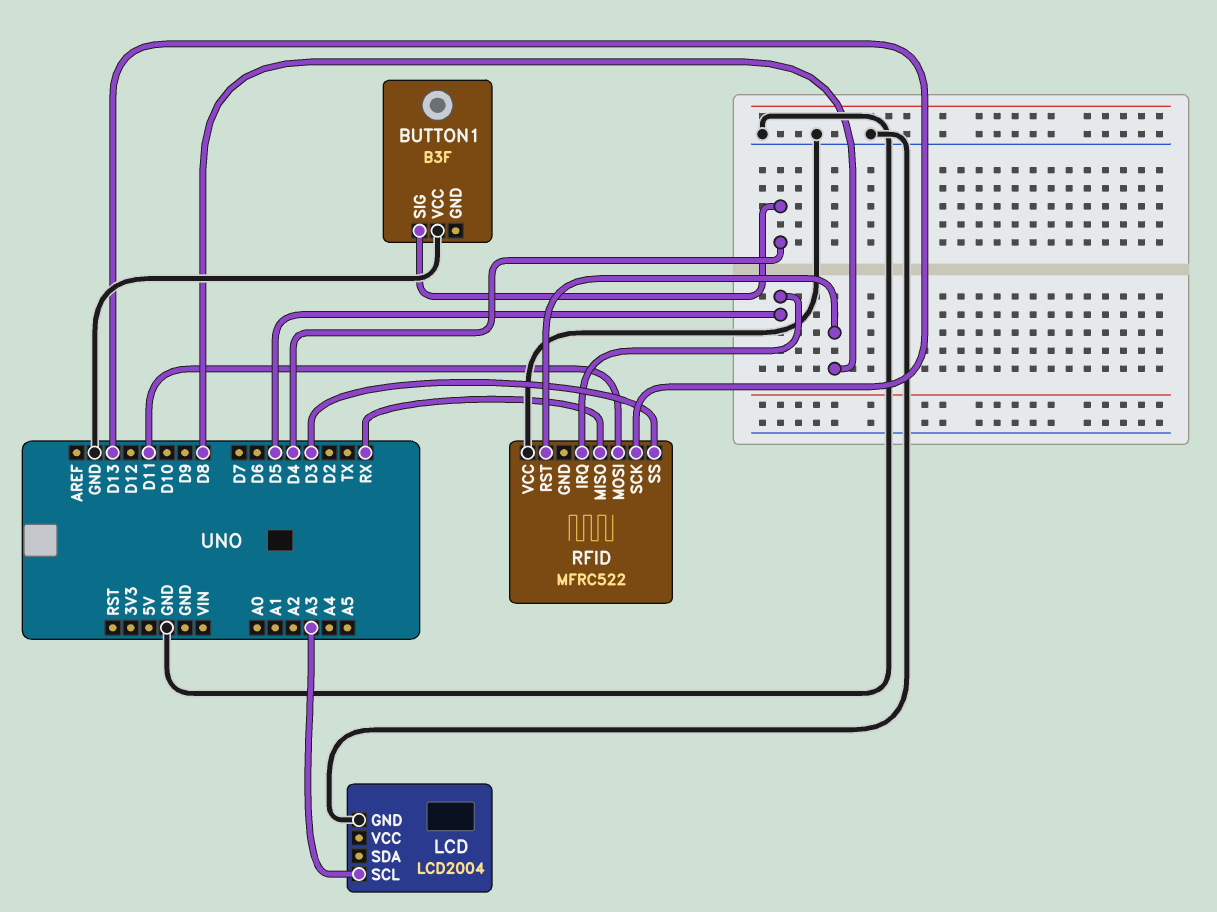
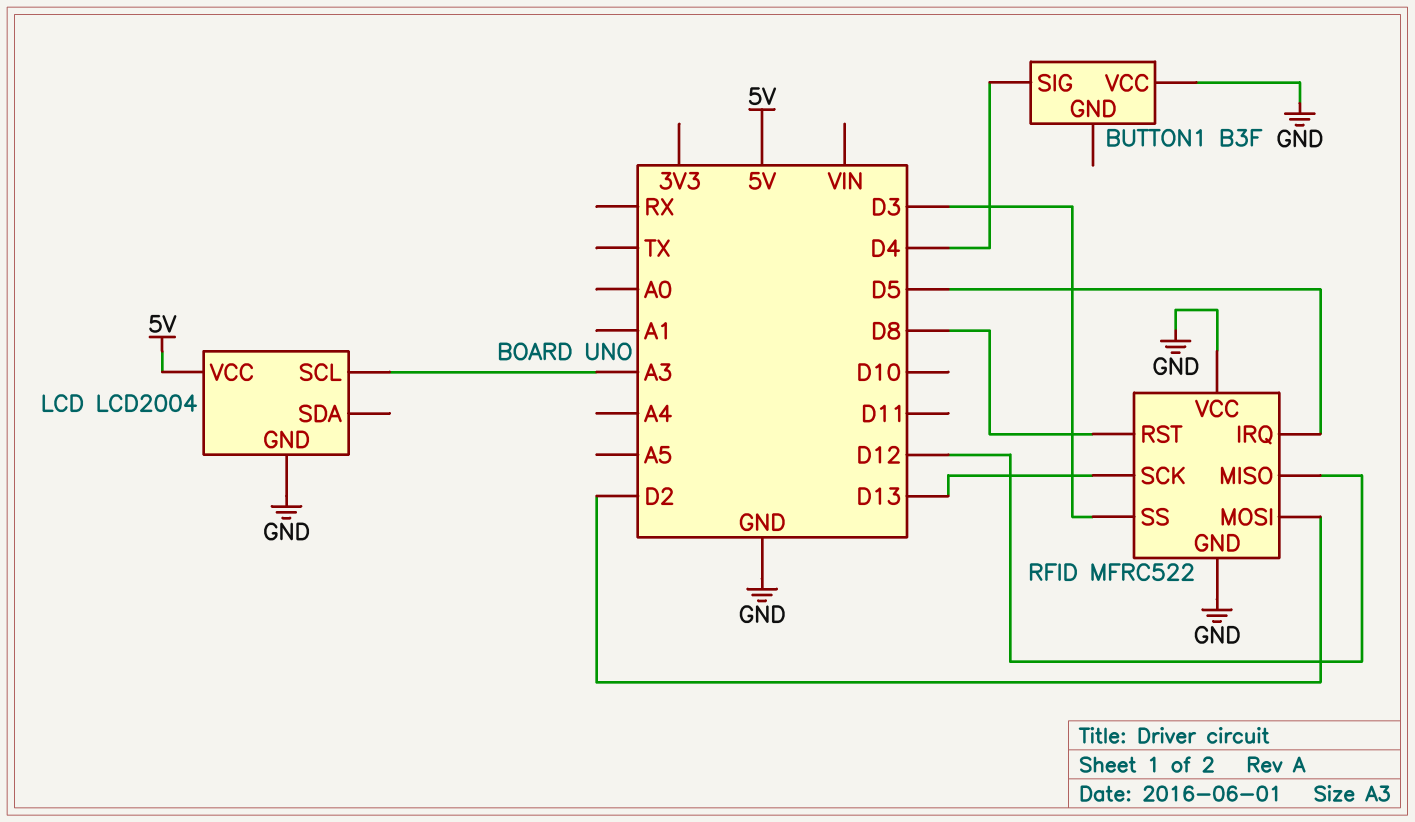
LCD pin VCC: none -> 5V
RFID pin GND: none -> GND
RFID pin MISO: RX -> D12
RFID pin MOSI: D11 -> D2

